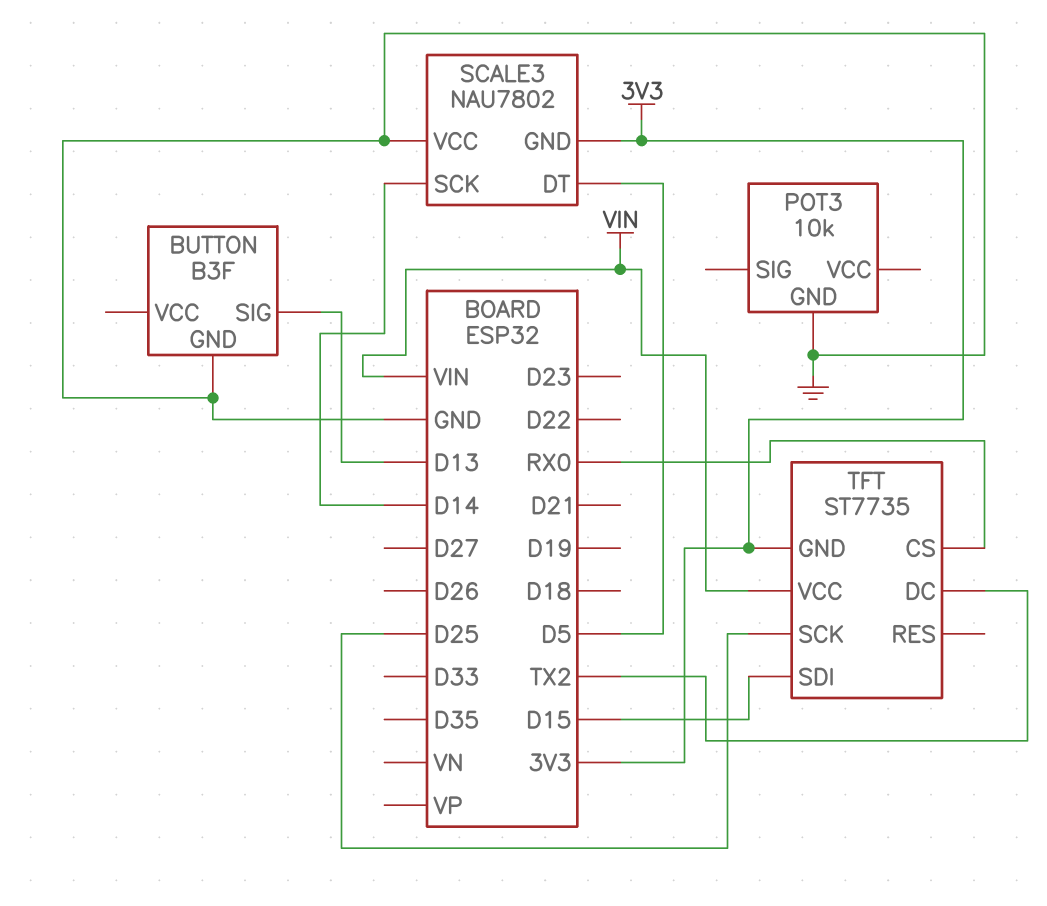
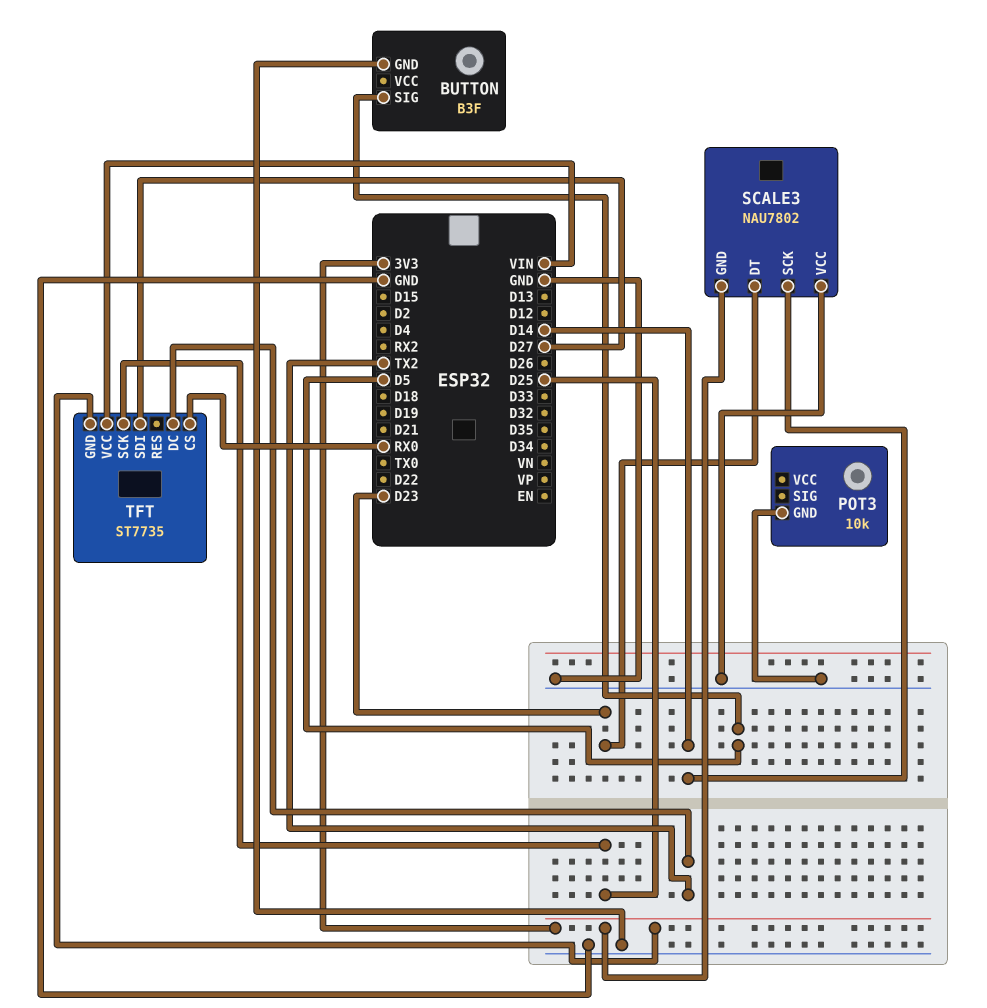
BUTTON pin SIG: D13 -> D5
SCALE3 pin DT: D5 -> D23
TFT pin SDI: D15 -> D27

